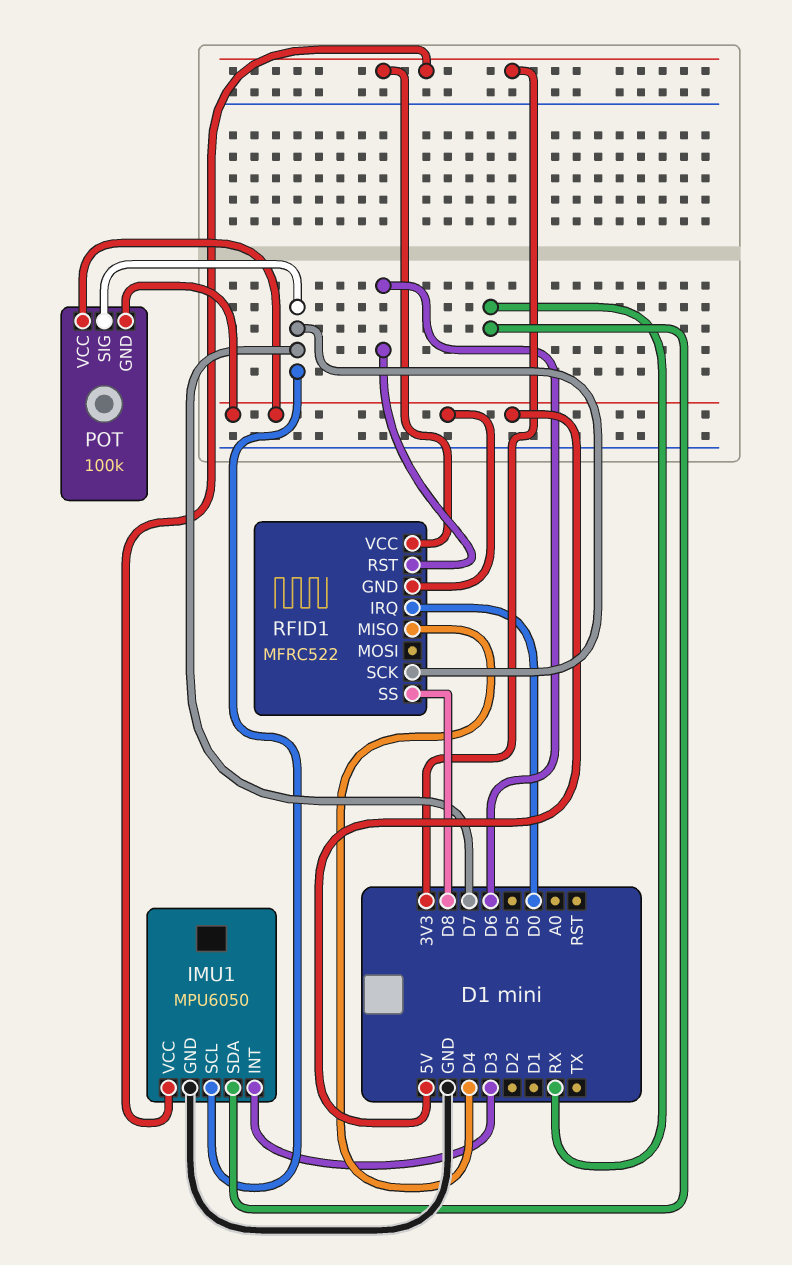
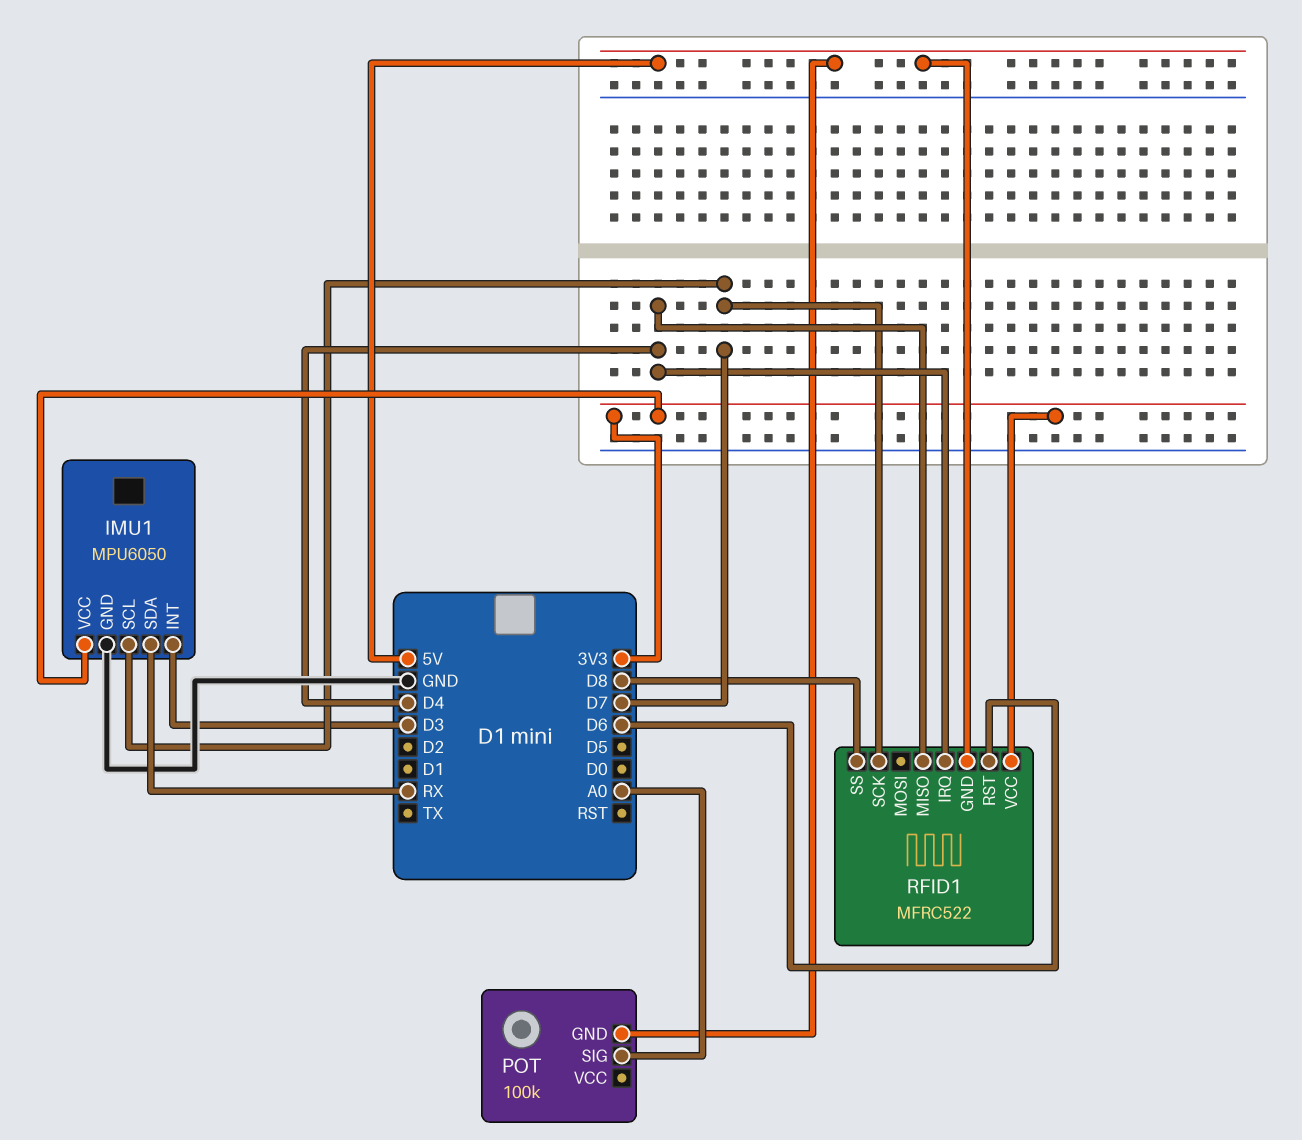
POT pin SIG: D7 -> A0
POT pin VCC: 5V -> none
RFID1 pin IRQ: D0 -> D4

